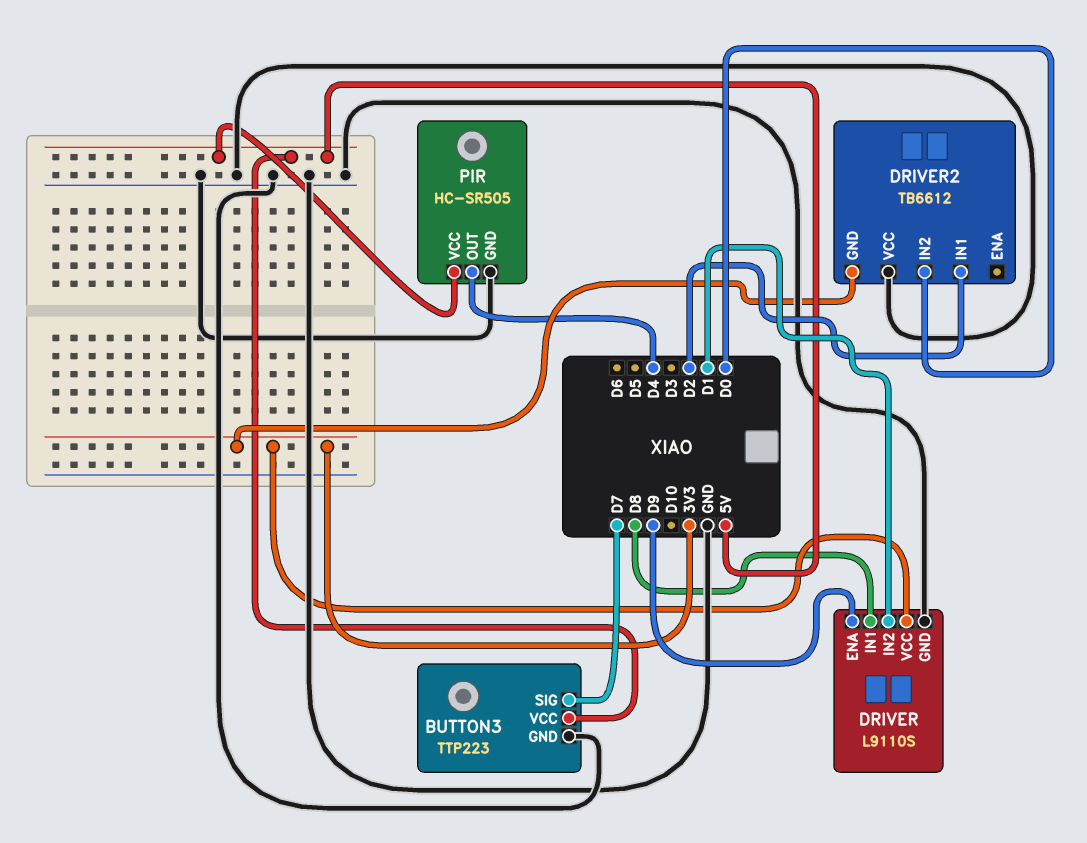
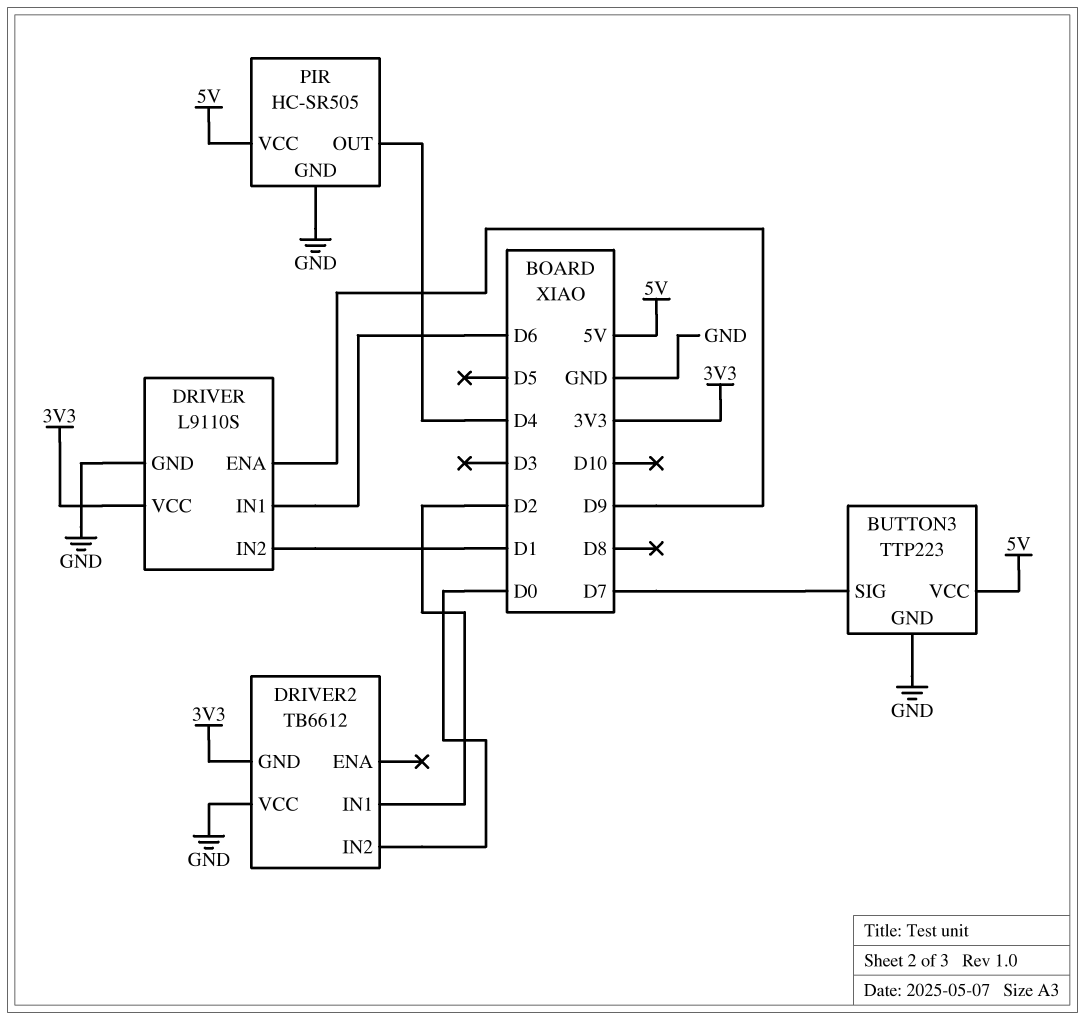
DRIVER pin IN1: D8 -> D6

